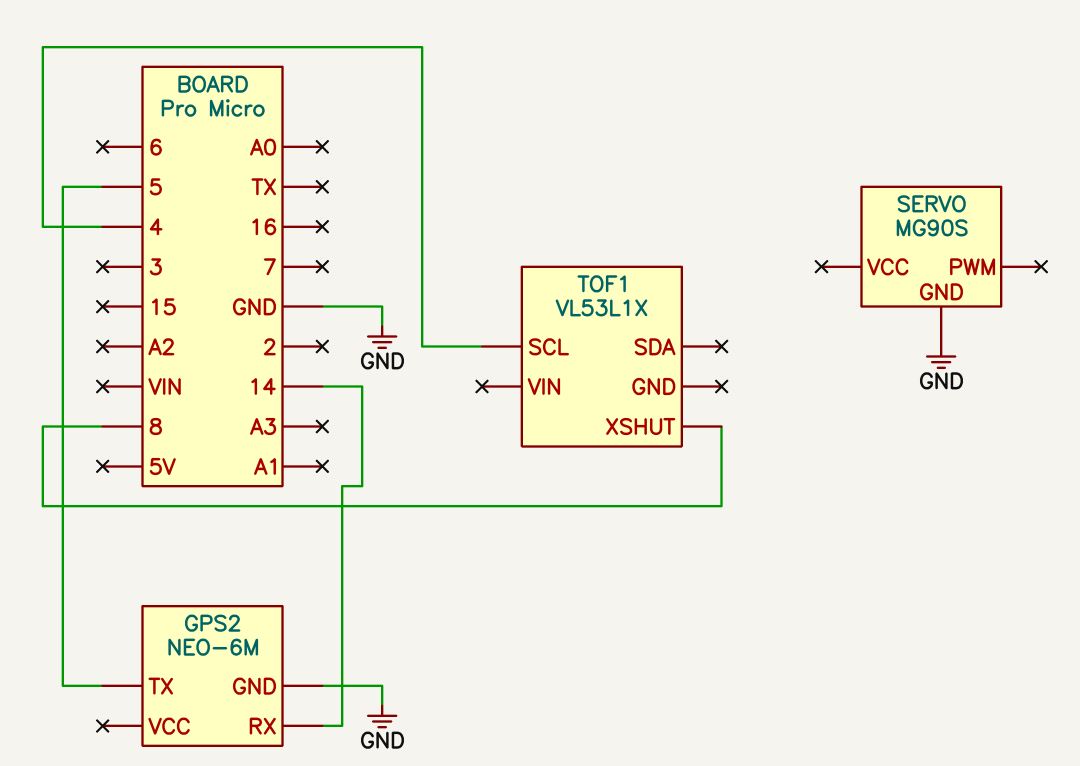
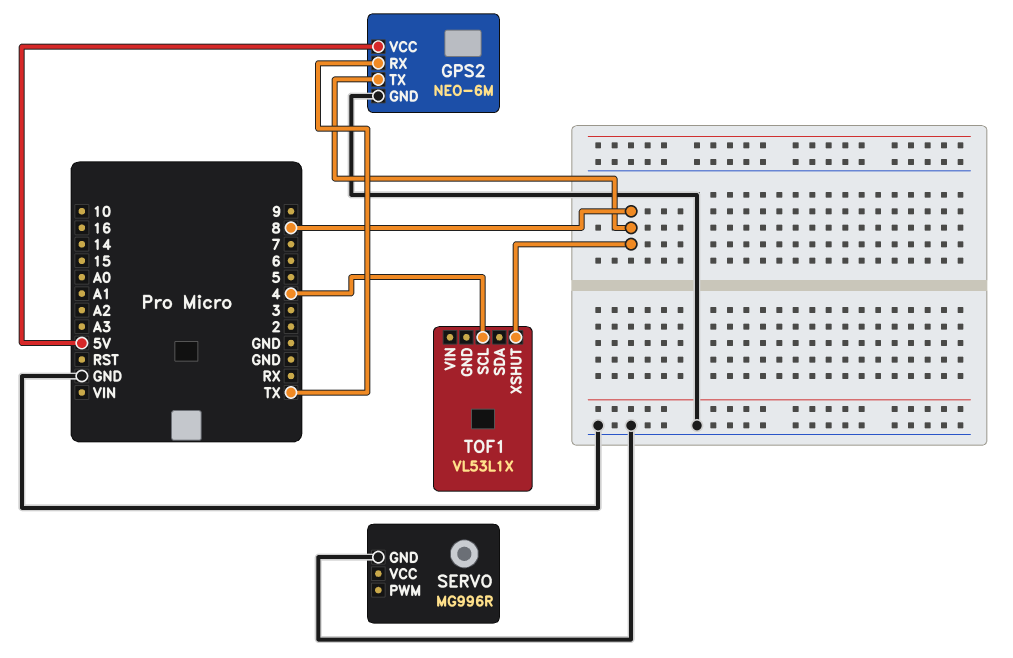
GPS2 pin RX: 14 -> TX
GPS2 pin TX: 5 -> 8
GPS2 pin VCC: none -> 5V
SERVO: MG90S -> MG996R

